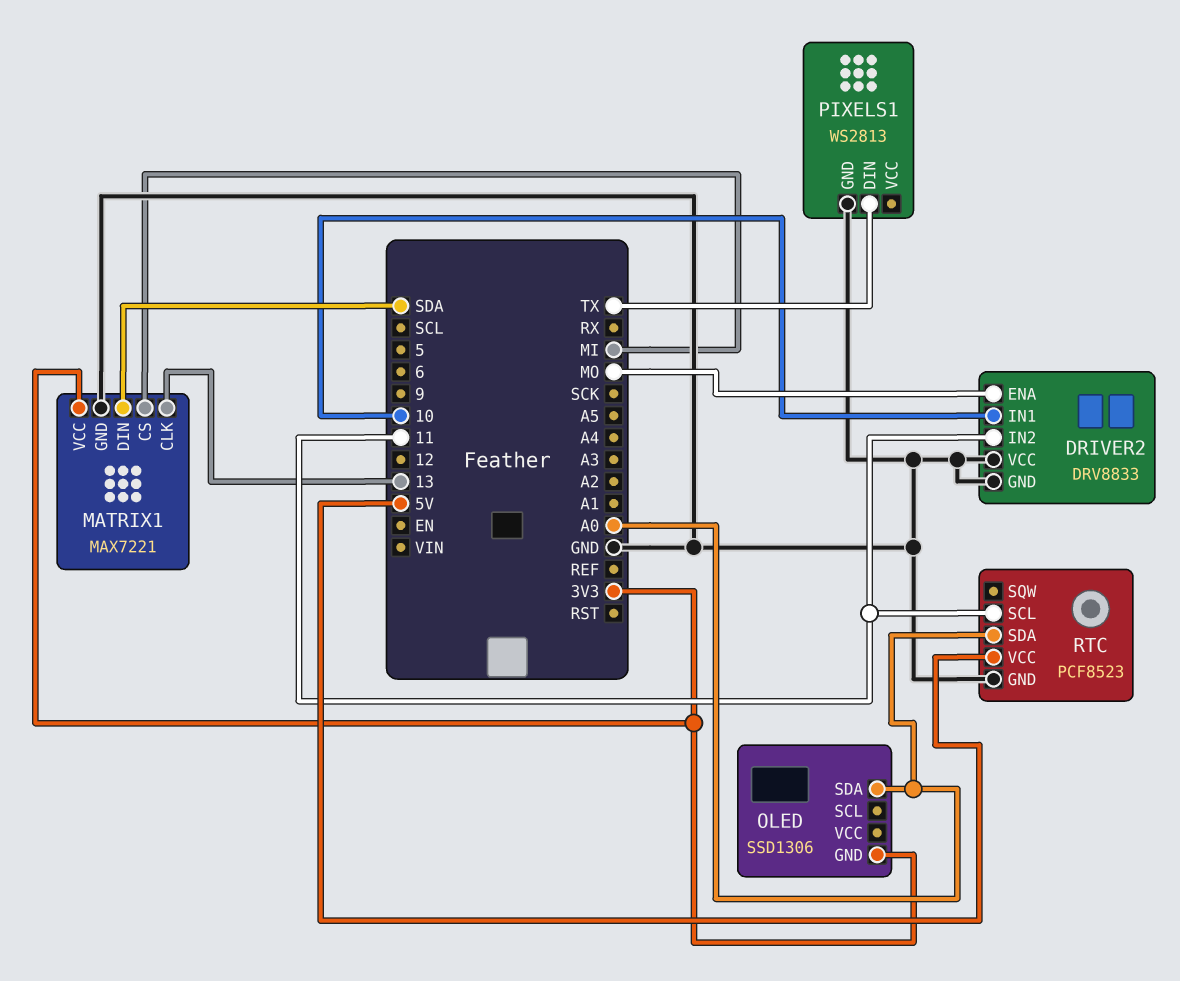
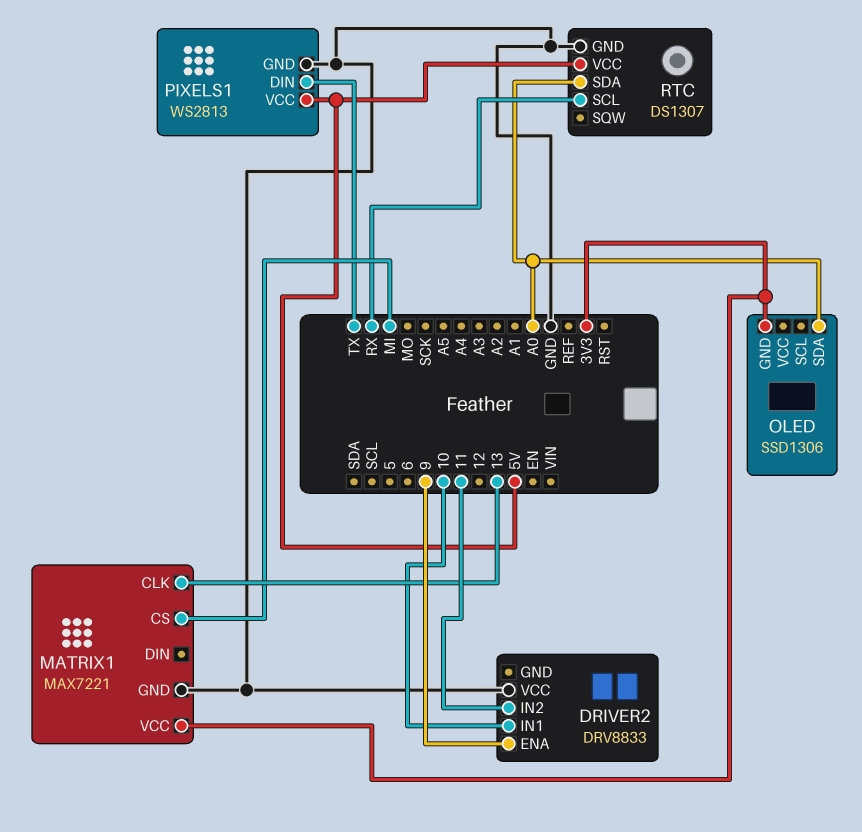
DRIVER2 pin ENA: MO -> 9
DRIVER2 pin GND: GND -> none
MATRIX1 pin DIN: SDA -> none
PIXELS1 pin VCC: none -> 5V
RTC: PCF8523 -> DS1307
RTC pin SCL: 11 -> RX

